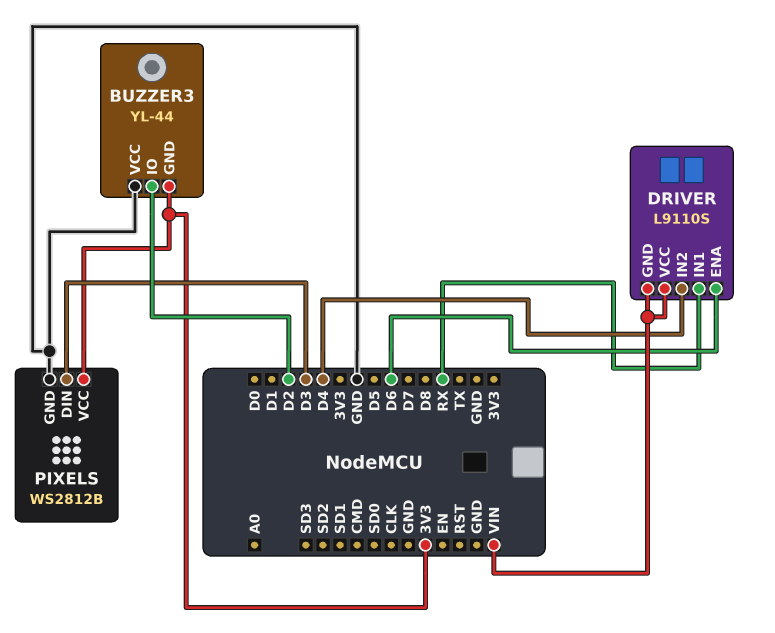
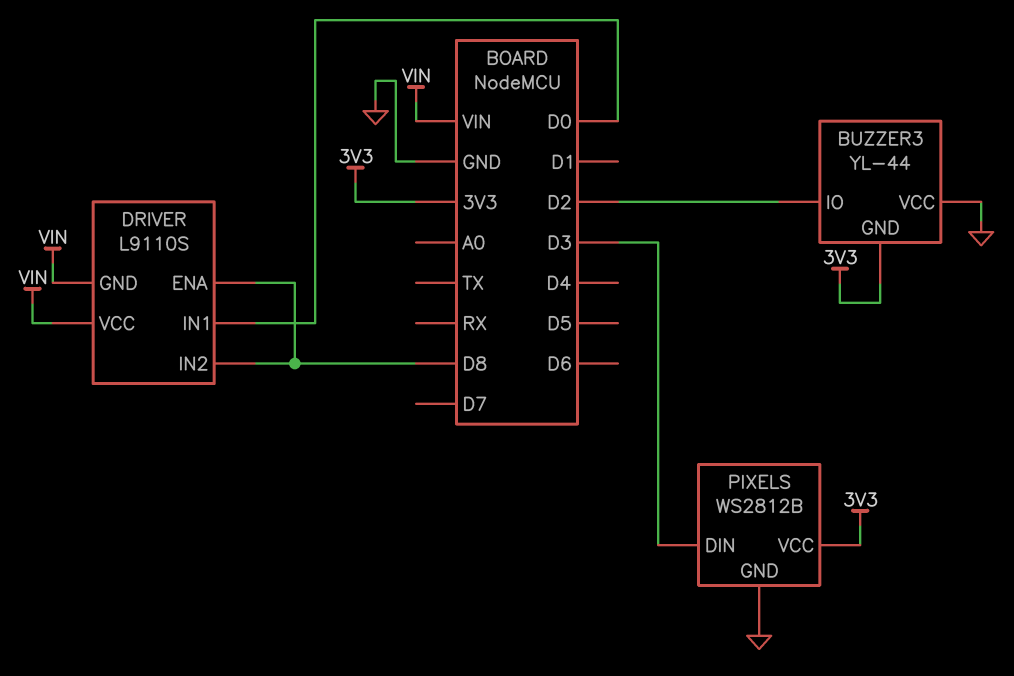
DRIVER pin ENA: D6 -> D8
DRIVER pin IN1: RX -> D0
DRIVER pin IN2: D4 -> D8

